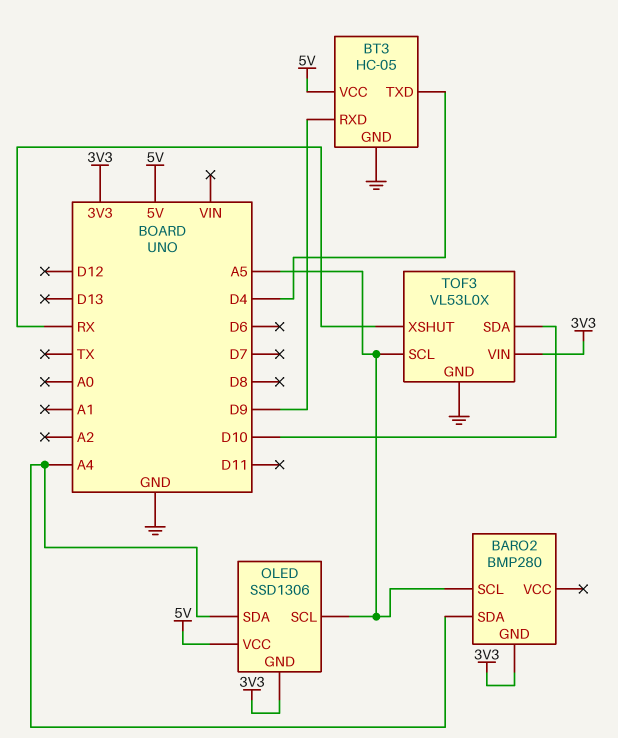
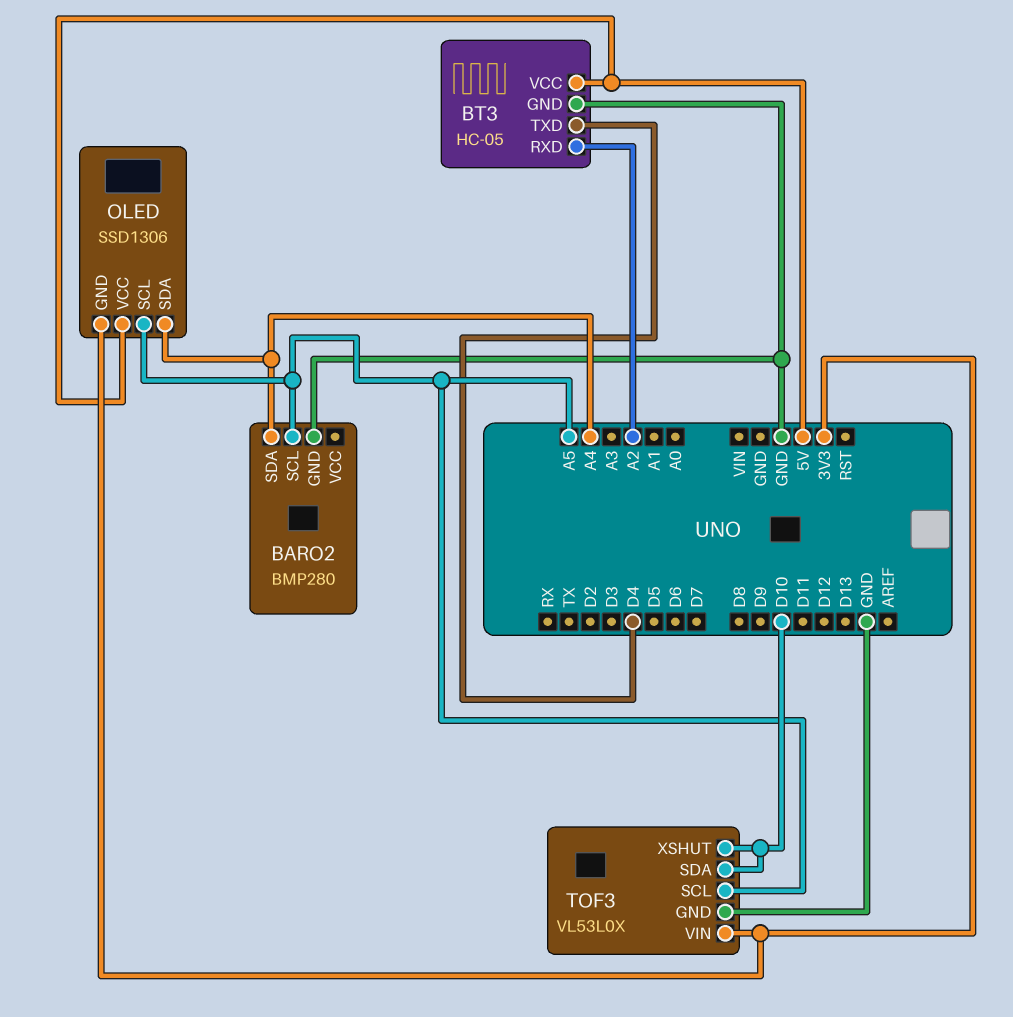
BARO2 pin GND: 3V3 -> GND
BT3 pin RXD: D9 -> A2
TOF3 pin XSHUT: RX -> D10

